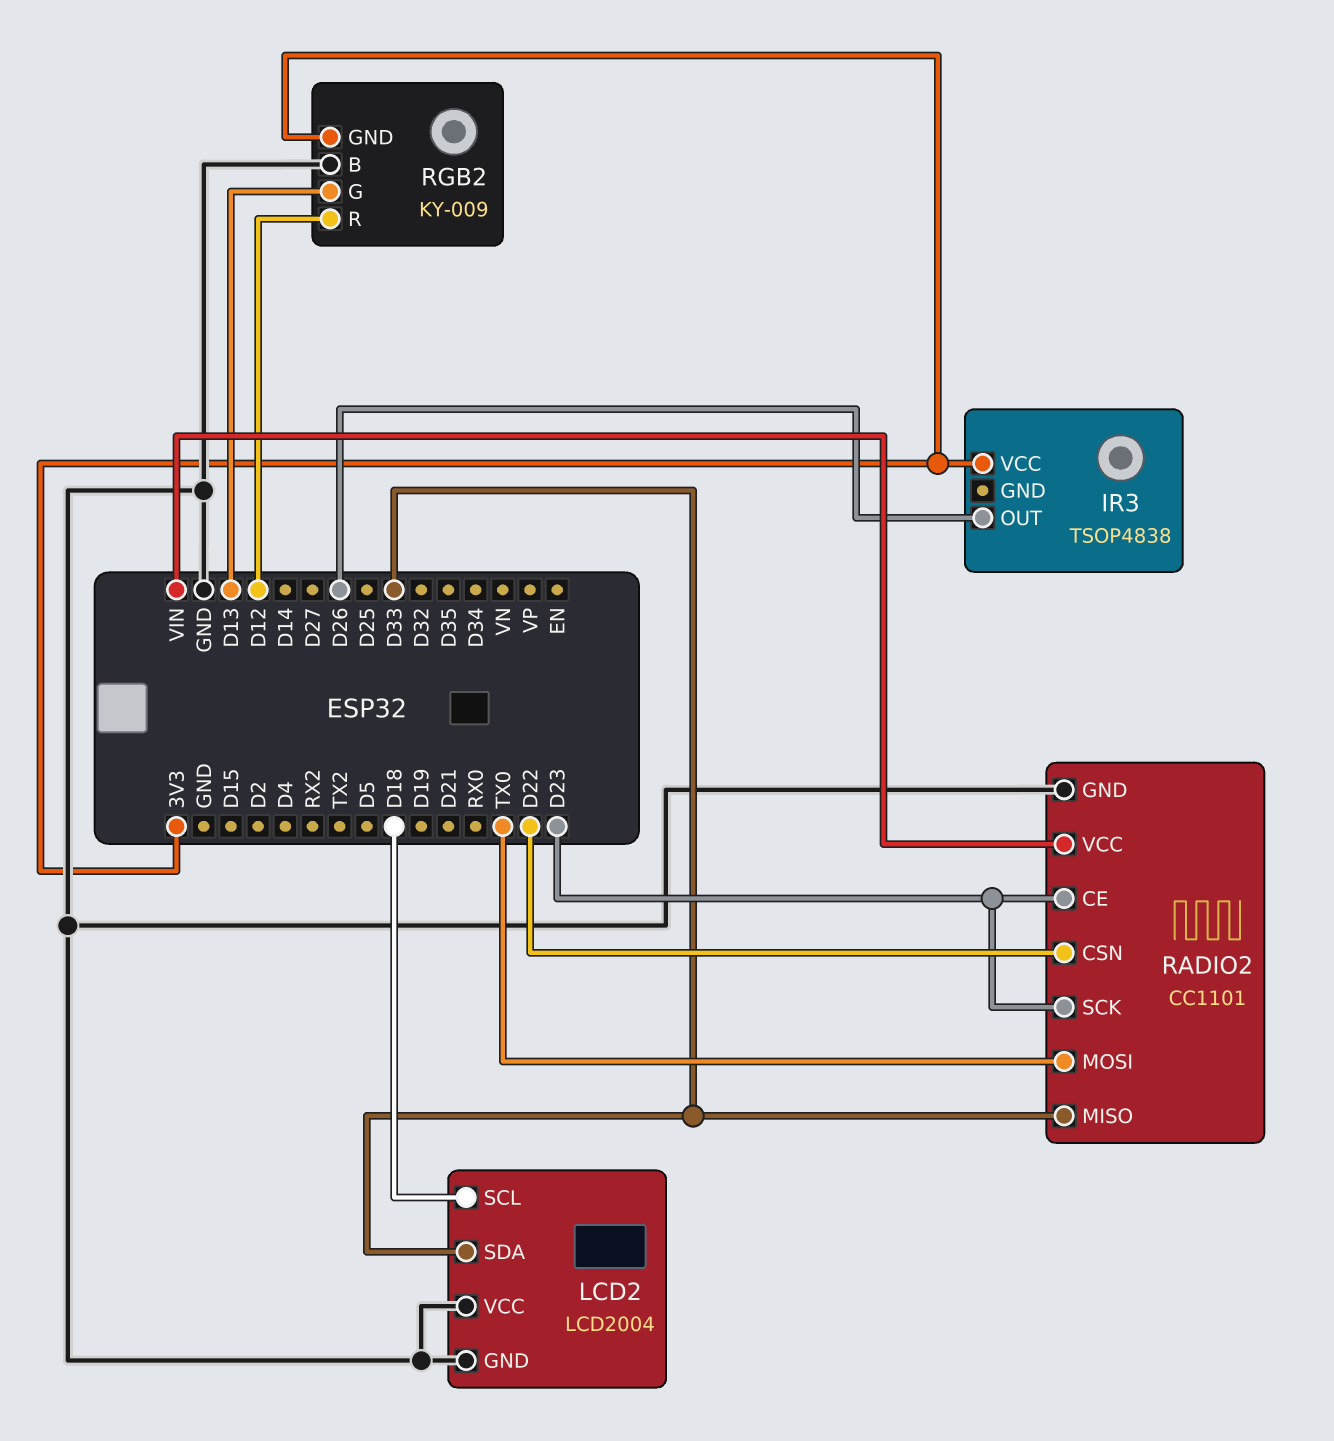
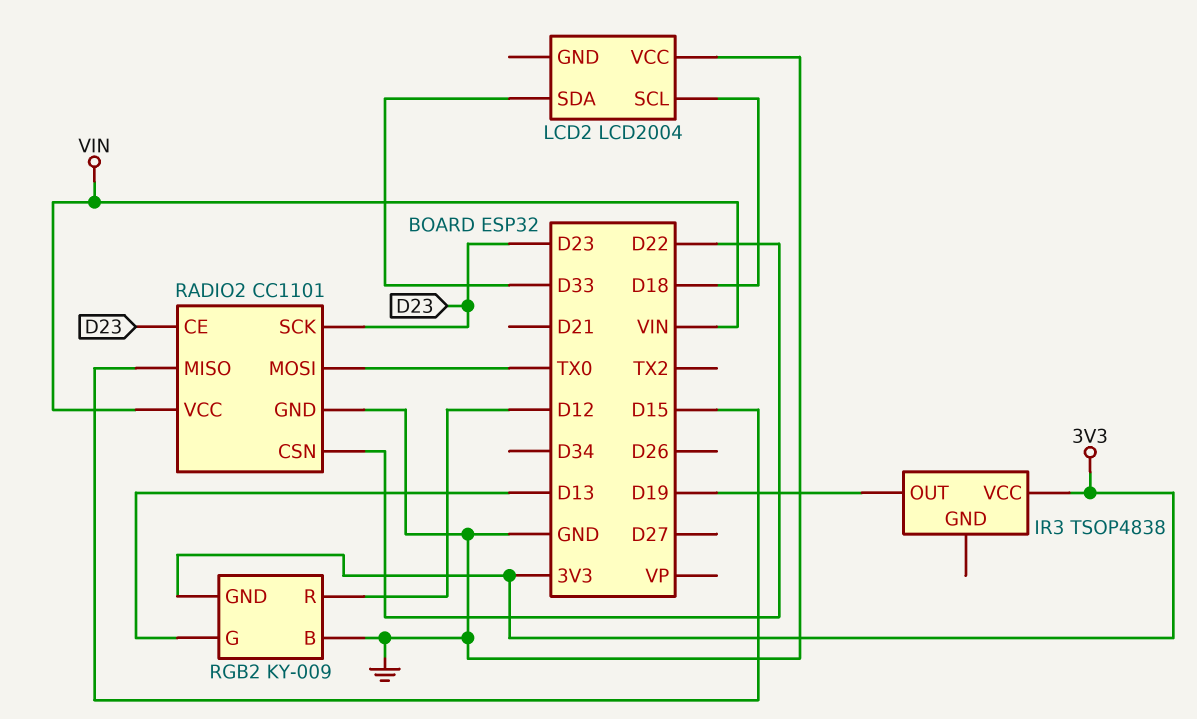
IR3 pin OUT: D26 -> D19
LCD2 pin GND: GND -> none
RADIO2 pin MISO: D33 -> D15

